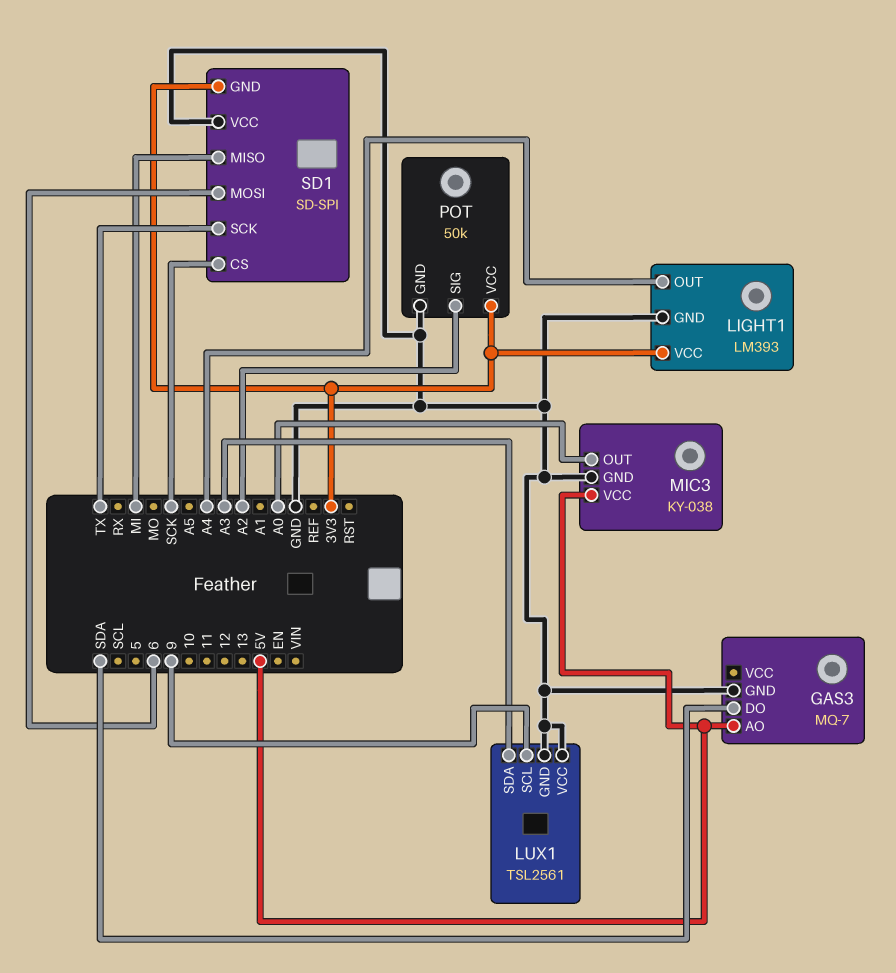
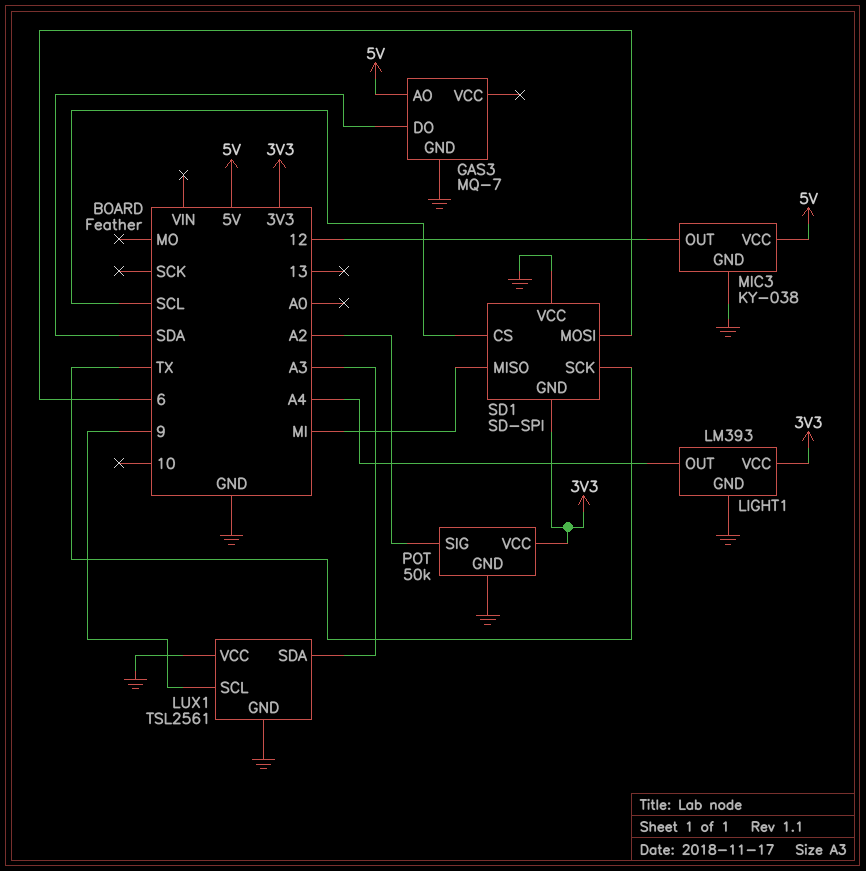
MIC3 pin OUT: A0 -> 12
SD1 pin CS: SCK -> SCL

